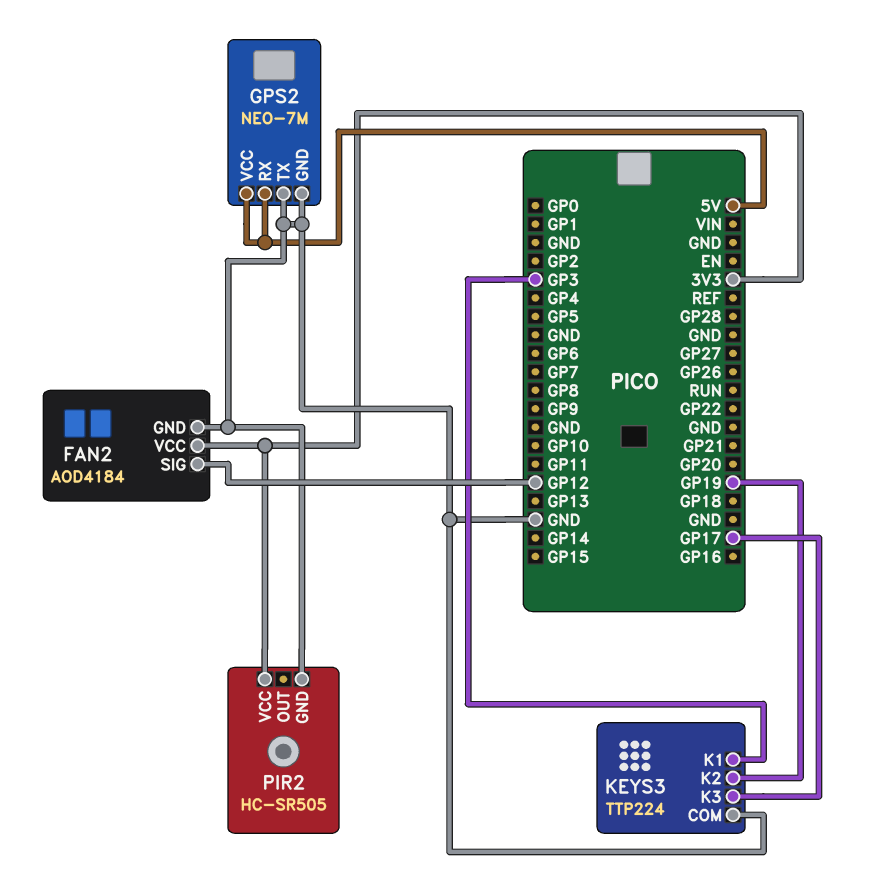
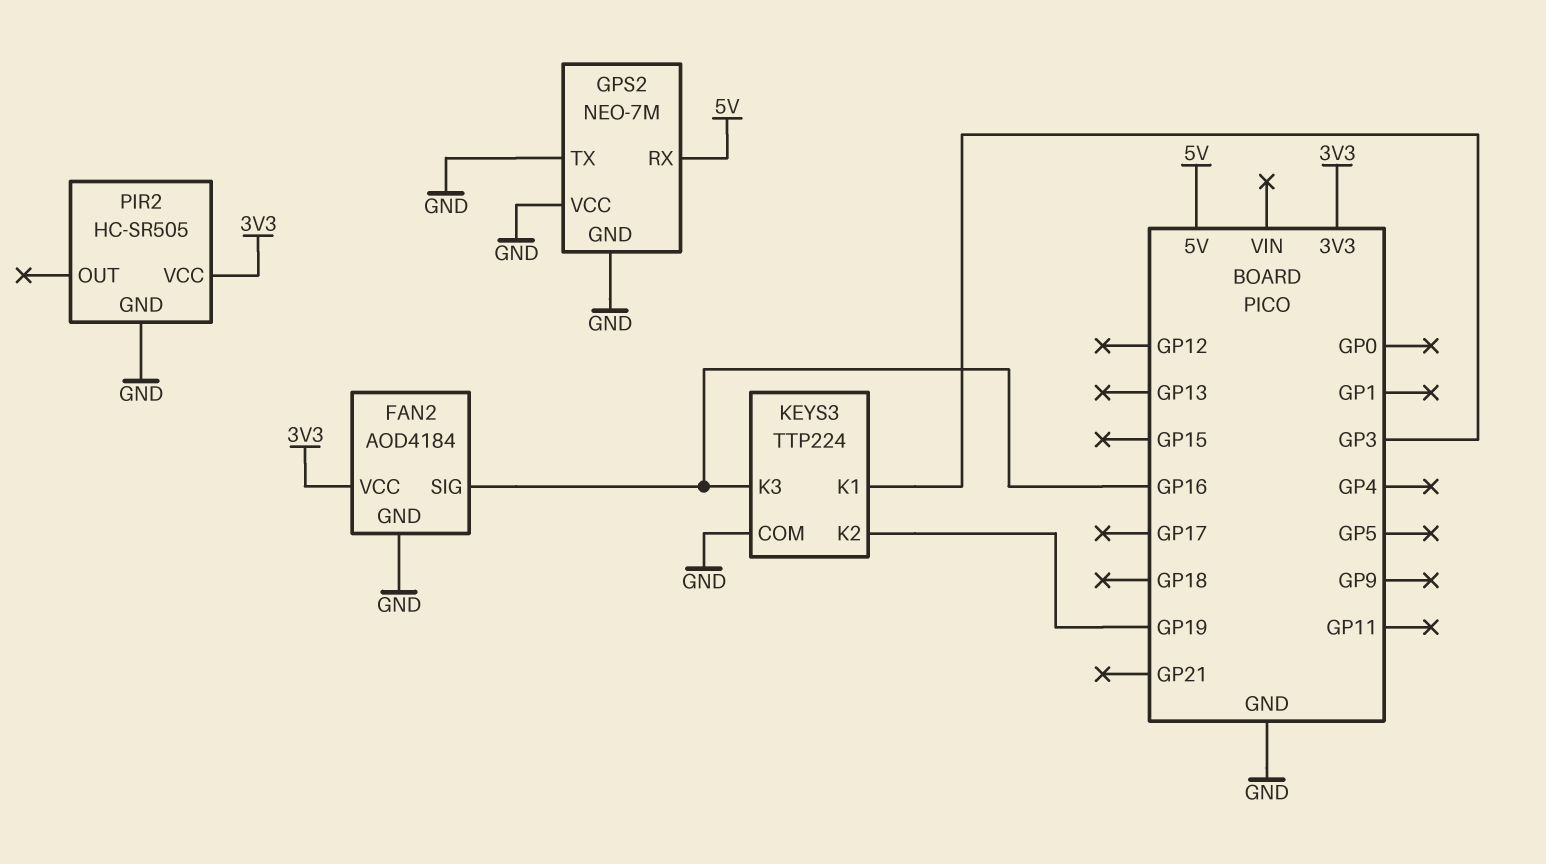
FAN2 pin SIG: GP12 -> GP16
GPS2 pin VCC: 5V -> GND
KEYS3 pin K3: GP17 -> GP16

